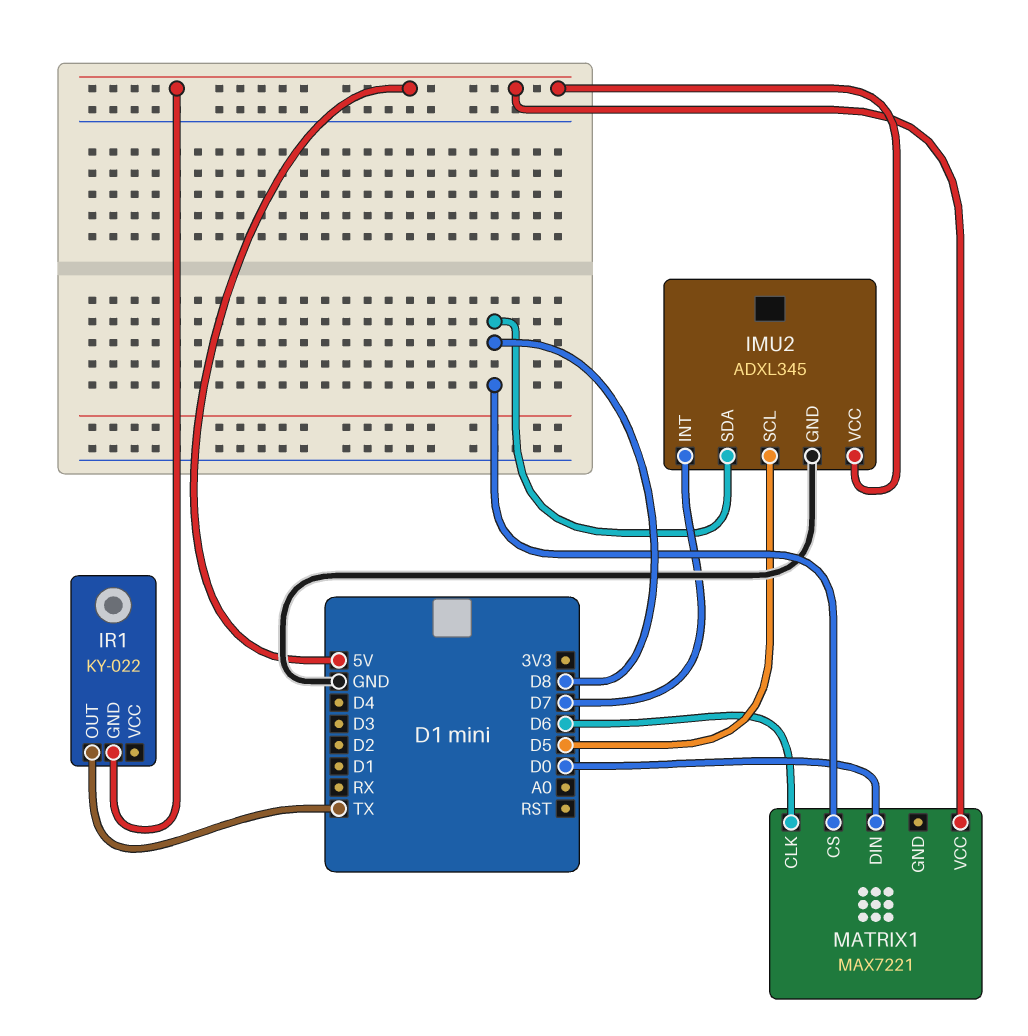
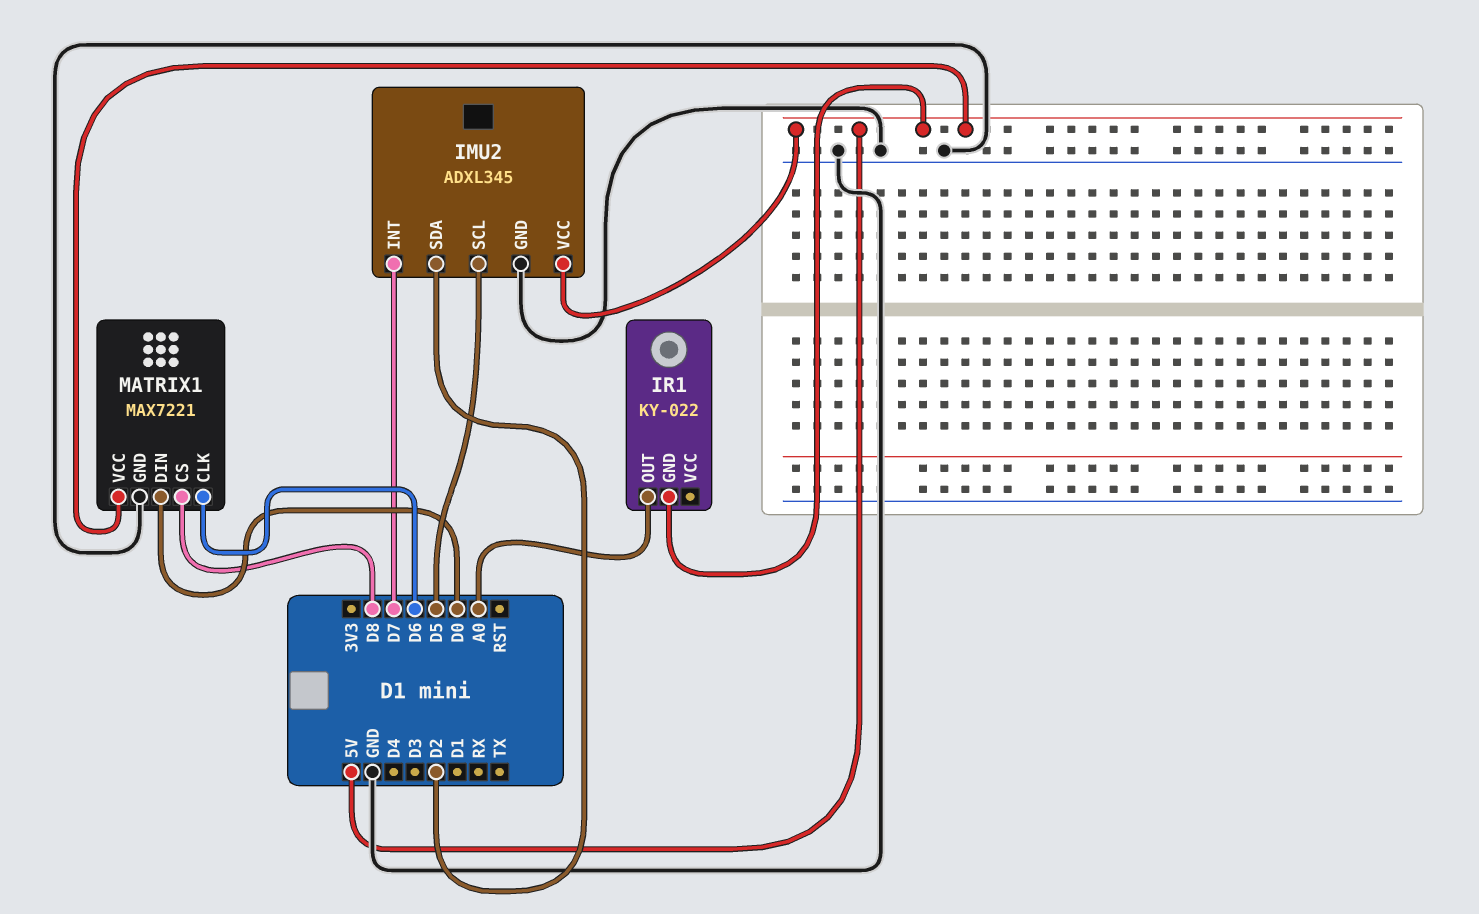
IMU2 pin SDA: D8 -> D2
IR1 pin OUT: TX -> A0
MATRIX1 pin GND: none -> GND

